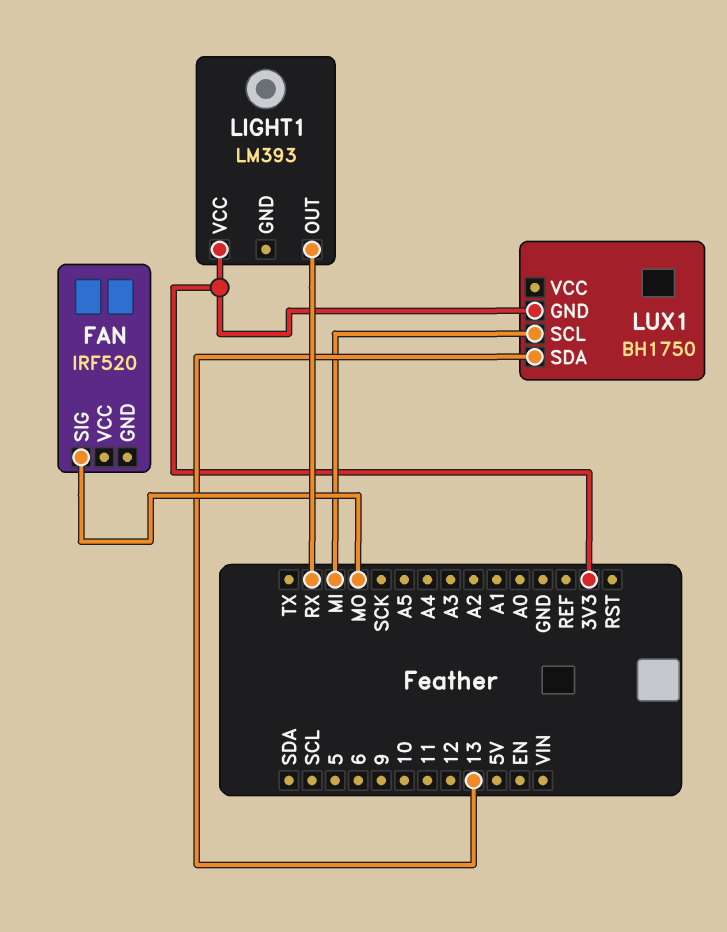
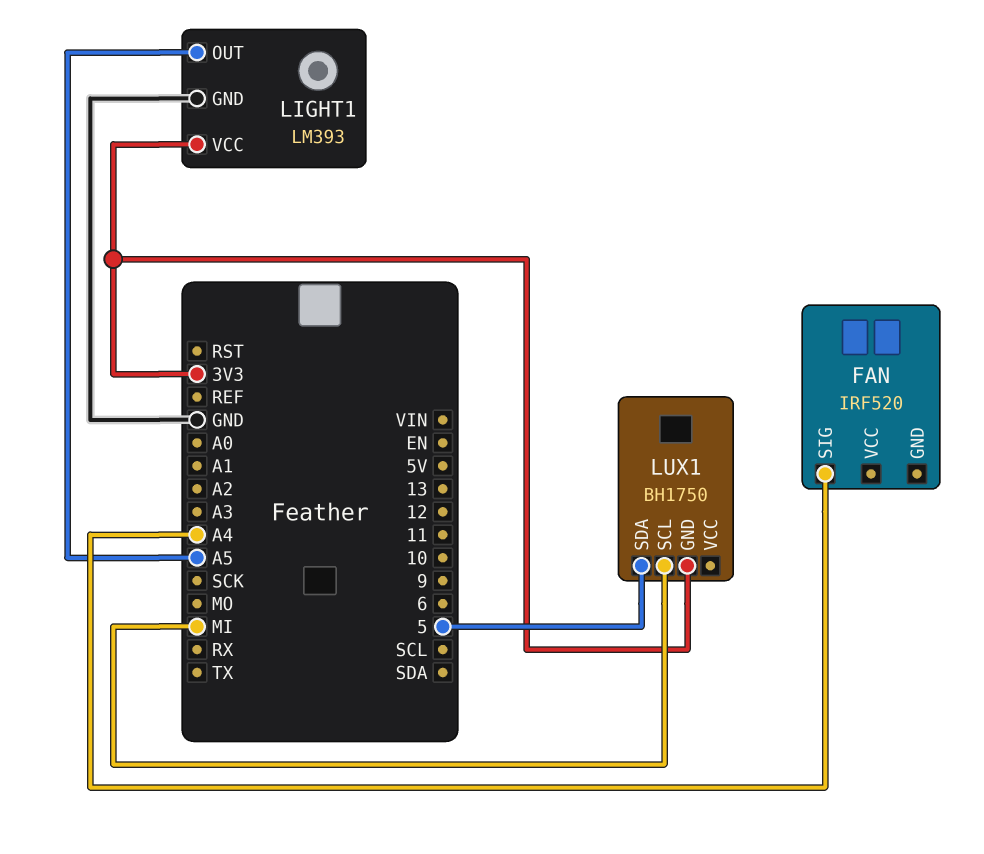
FAN pin SIG: MO -> A4
LIGHT1 pin GND: none -> GND
LIGHT1 pin OUT: RX -> A5
LUX1 pin SDA: 13 -> 5

